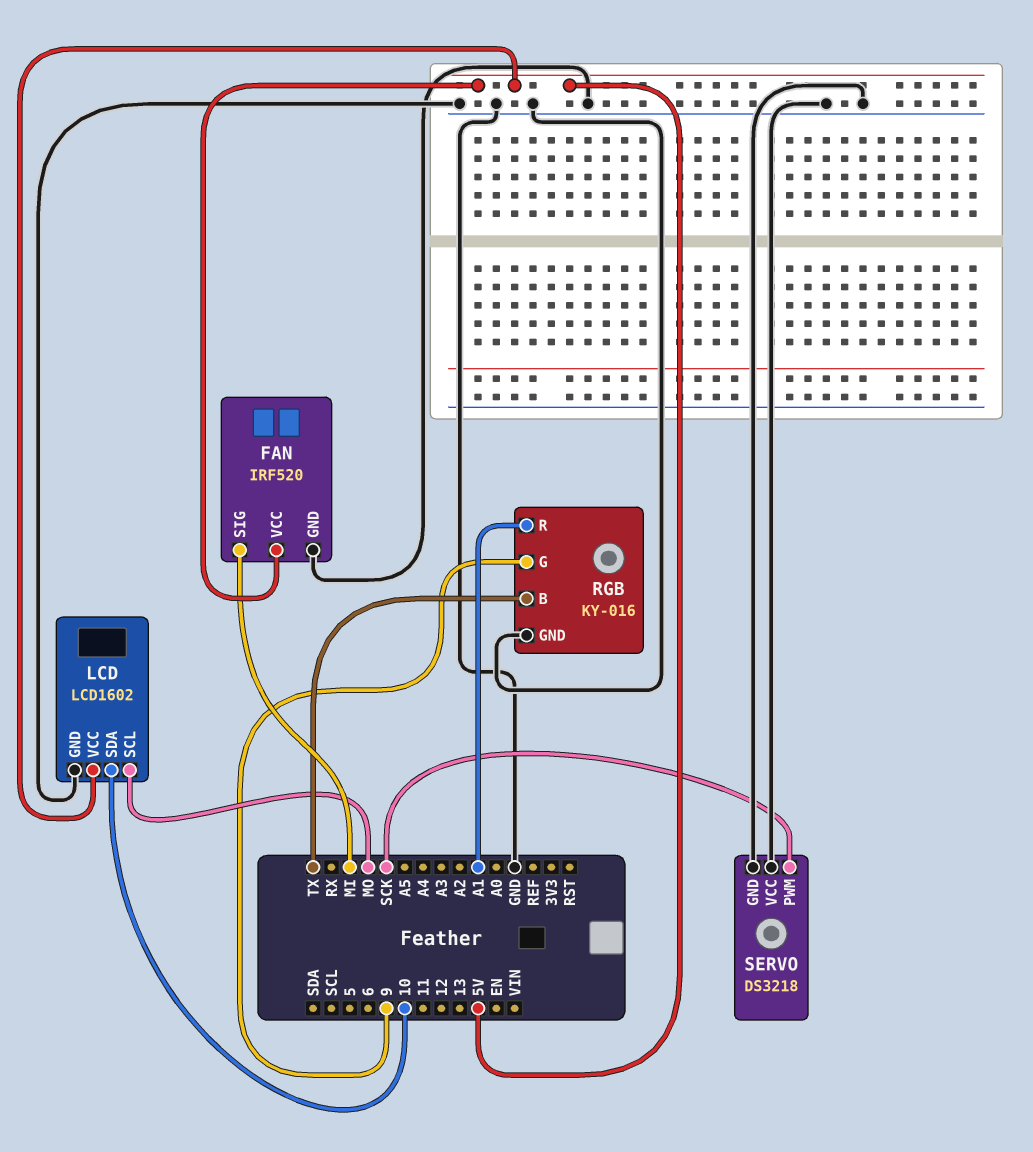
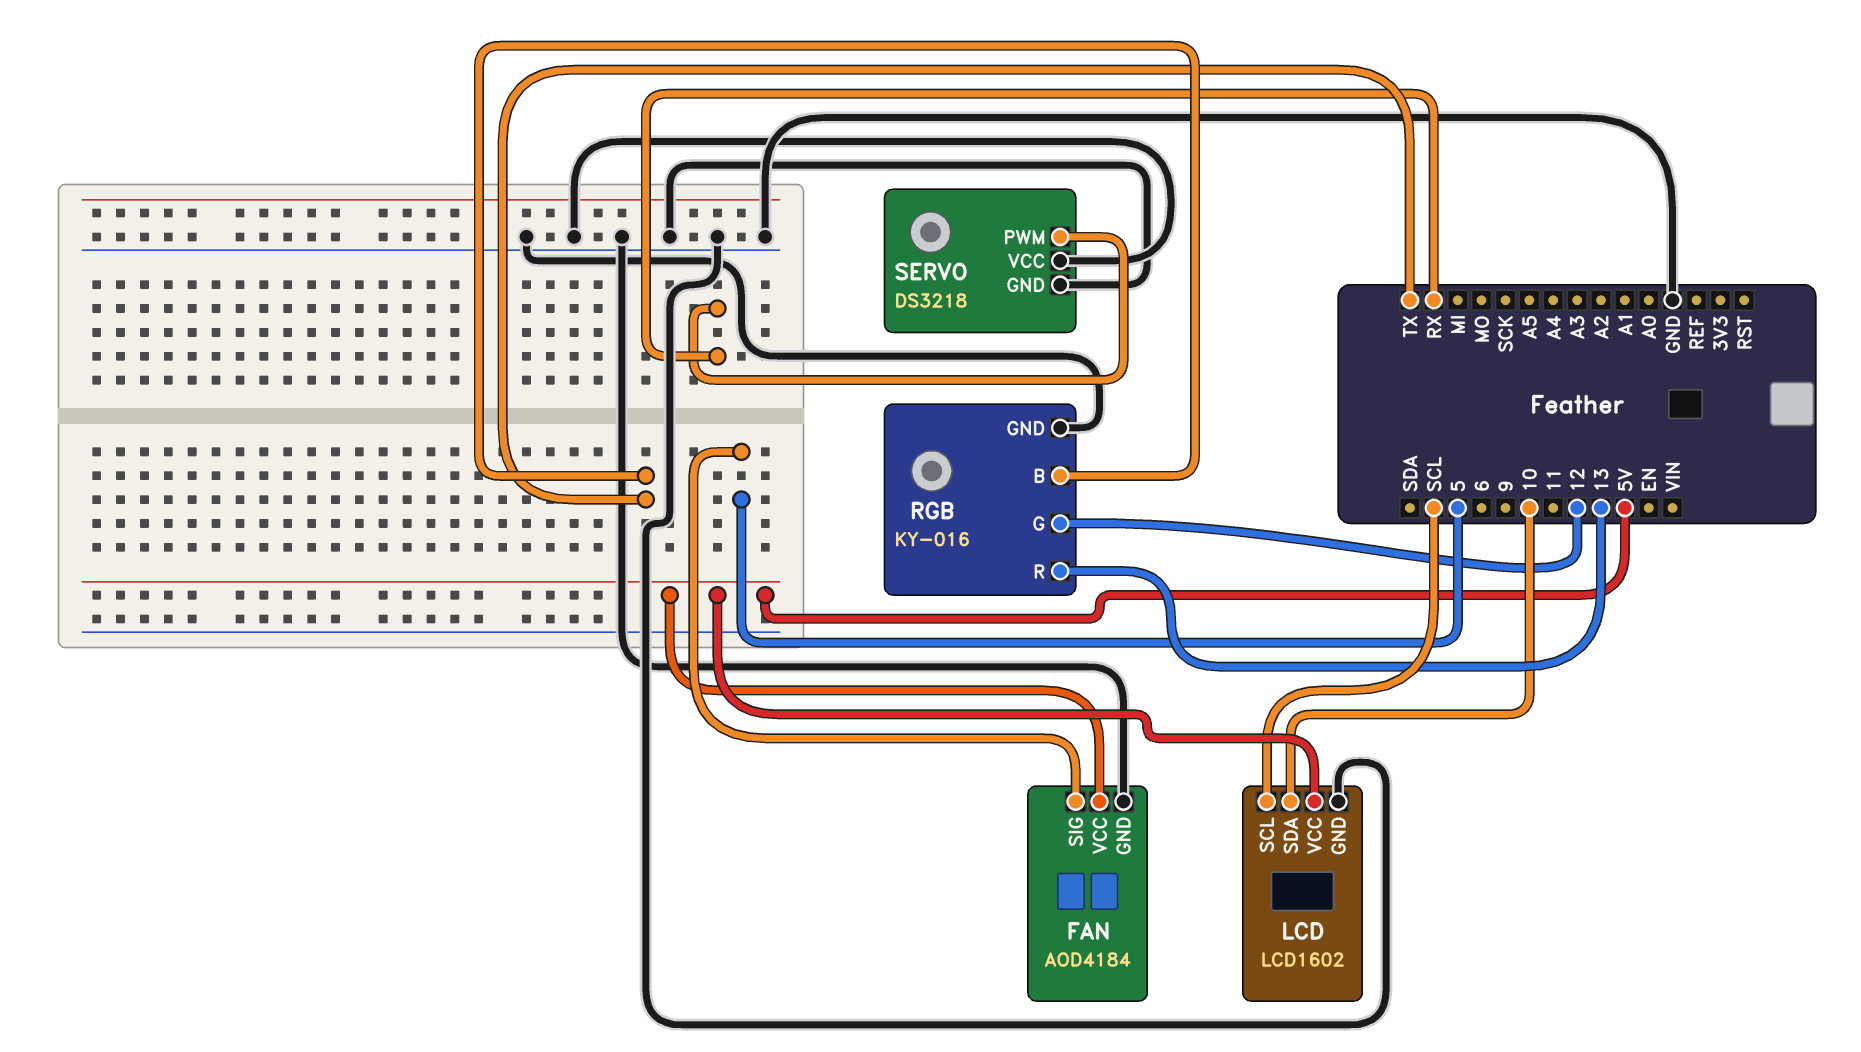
FAN: IRF520 -> AOD4184
FAN pin SIG: MI -> 5
LCD pin SCL: MO -> SCL
RGB pin G: 9 -> 12
RGB pin R: A1 -> 13
SERVO pin PWM: SCK -> RX

